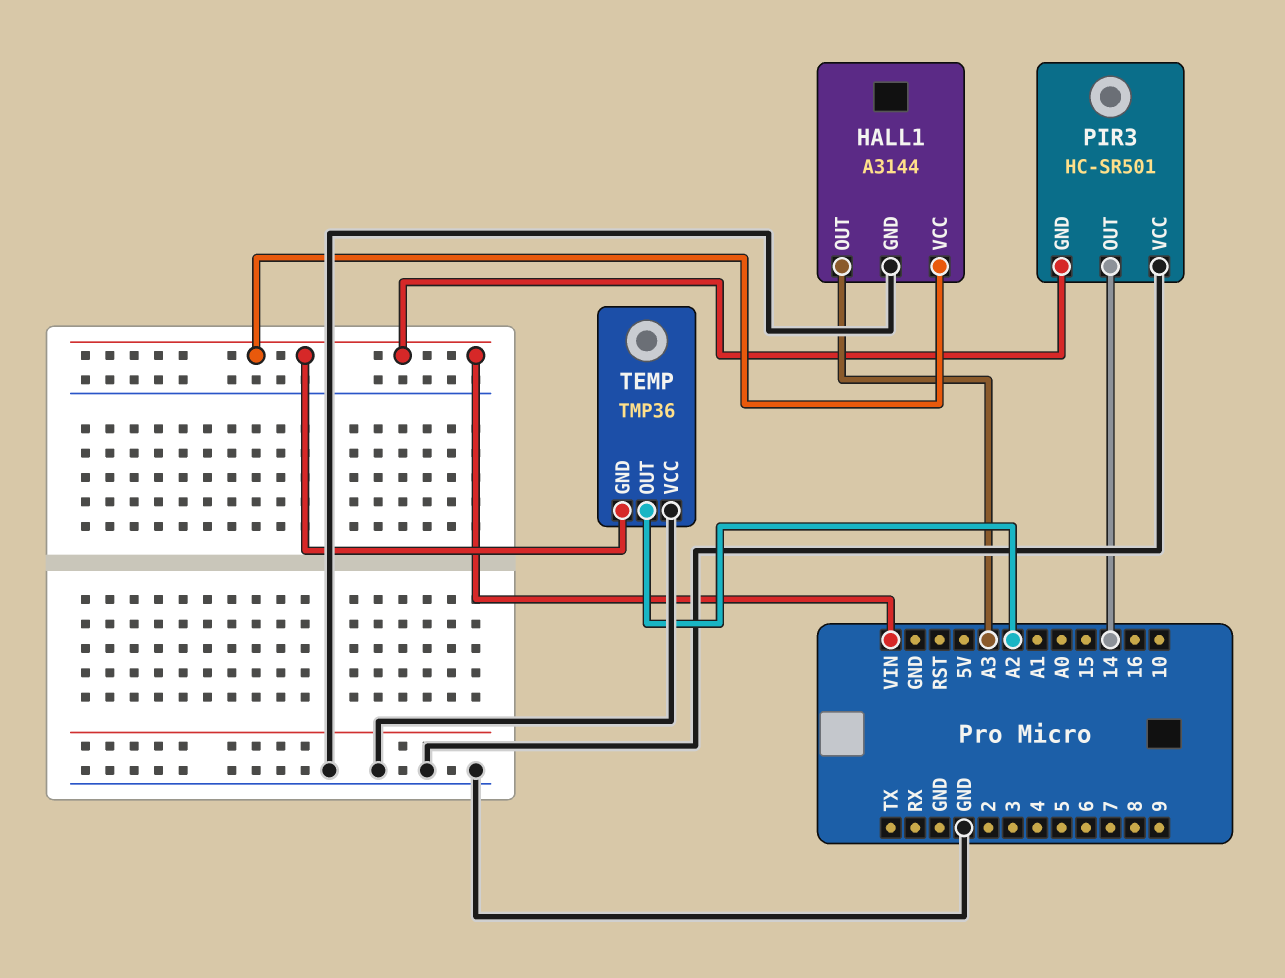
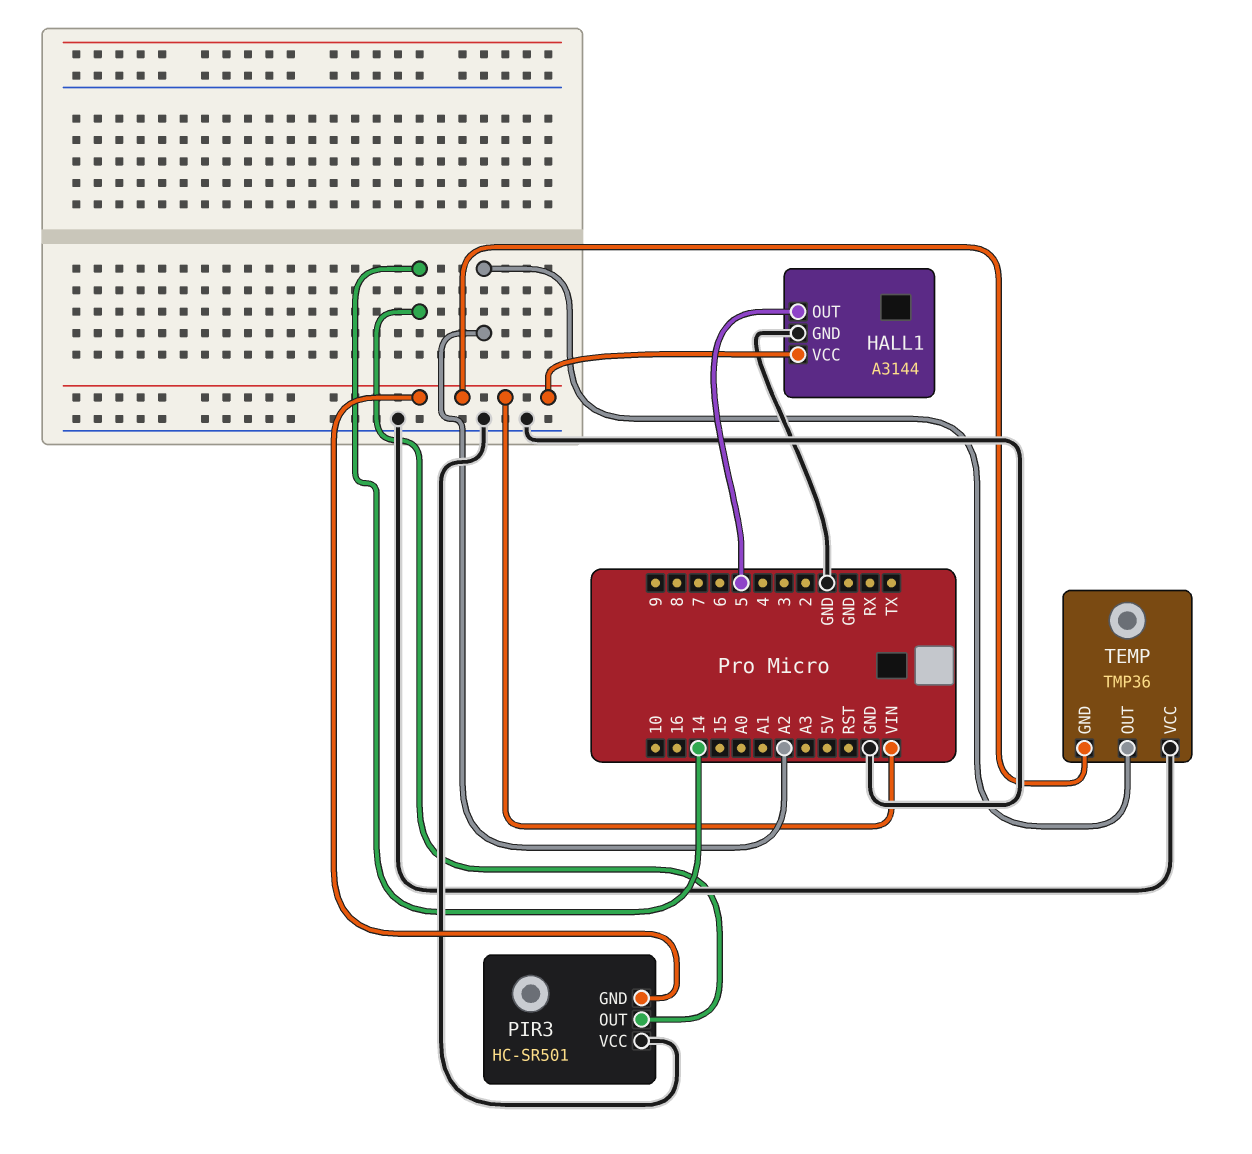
HALL1 pin OUT: A3 -> 5

